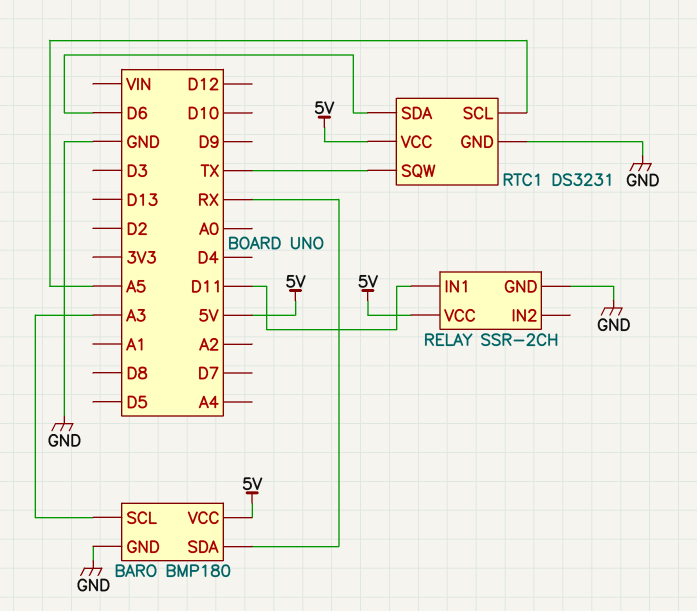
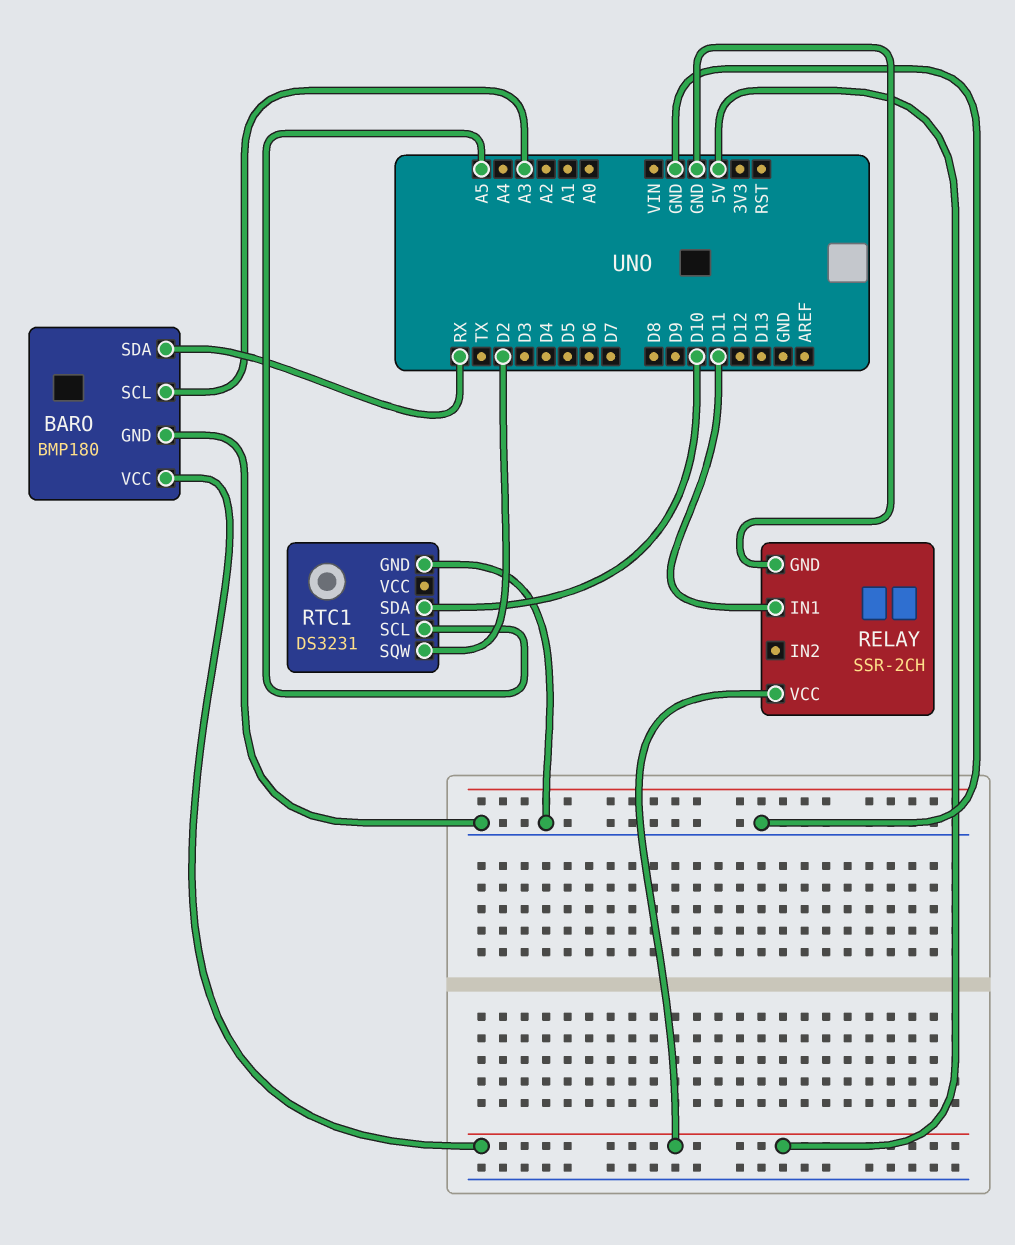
RTC1 pin SDA: D6 -> D10
RTC1 pin SQW: TX -> D2
RTC1 pin VCC: 5V -> none

